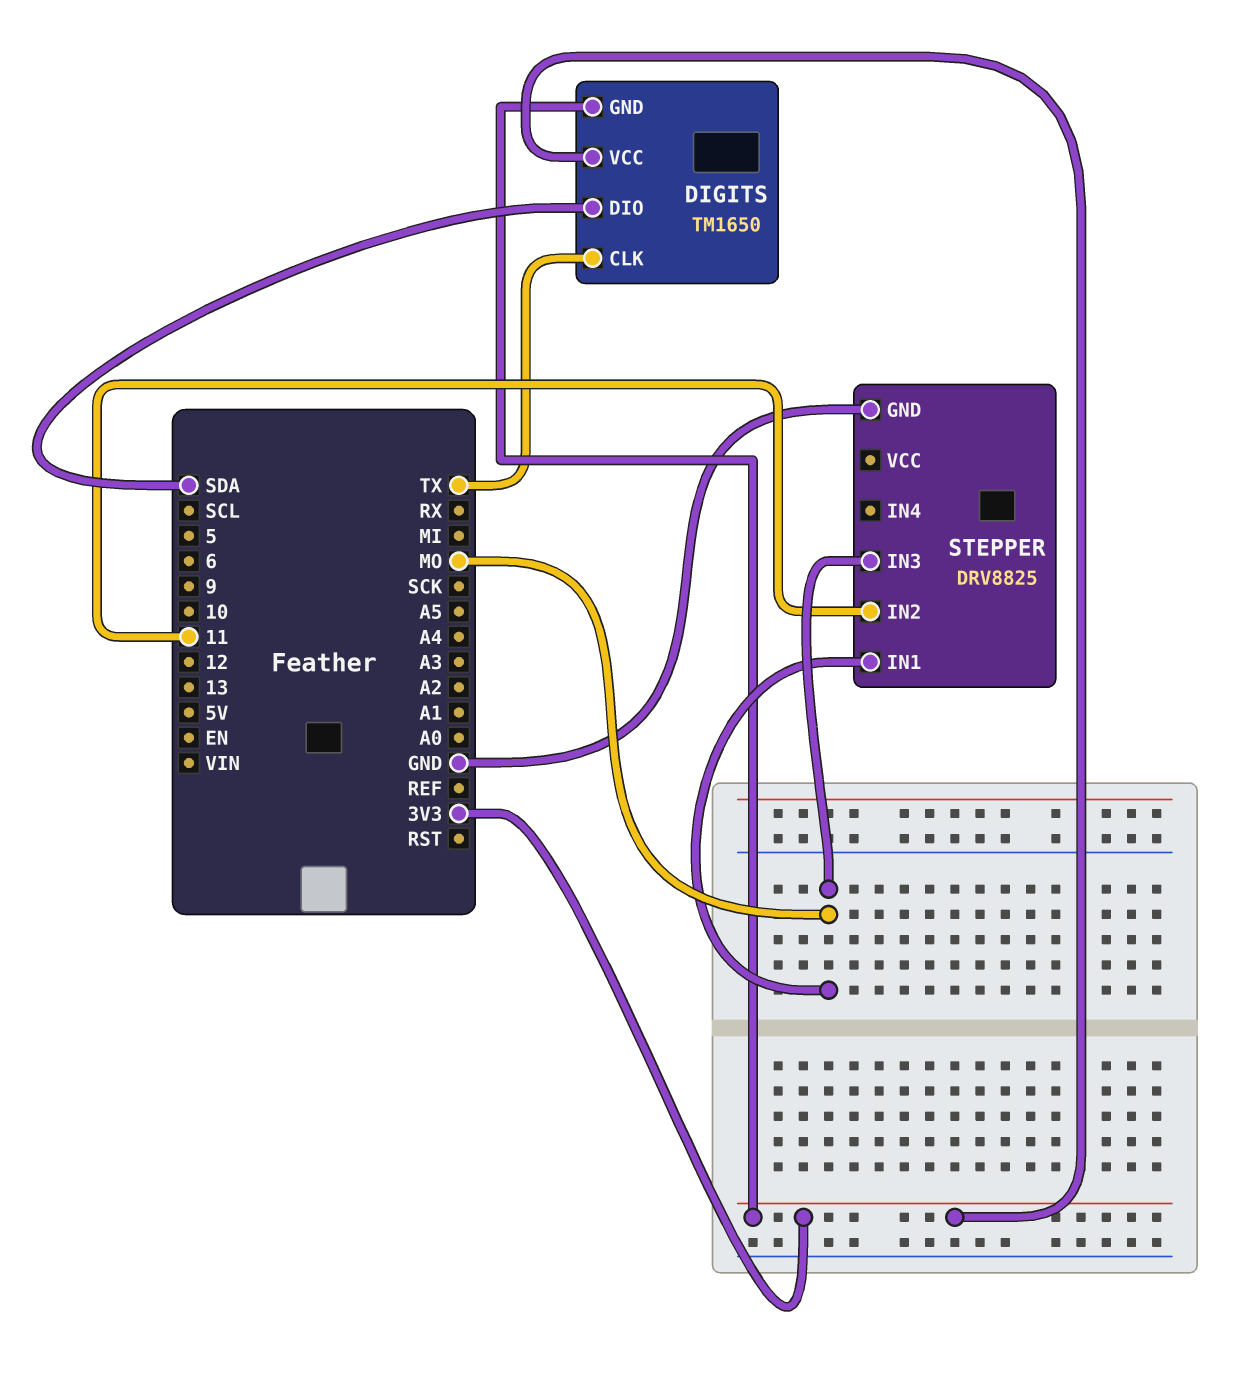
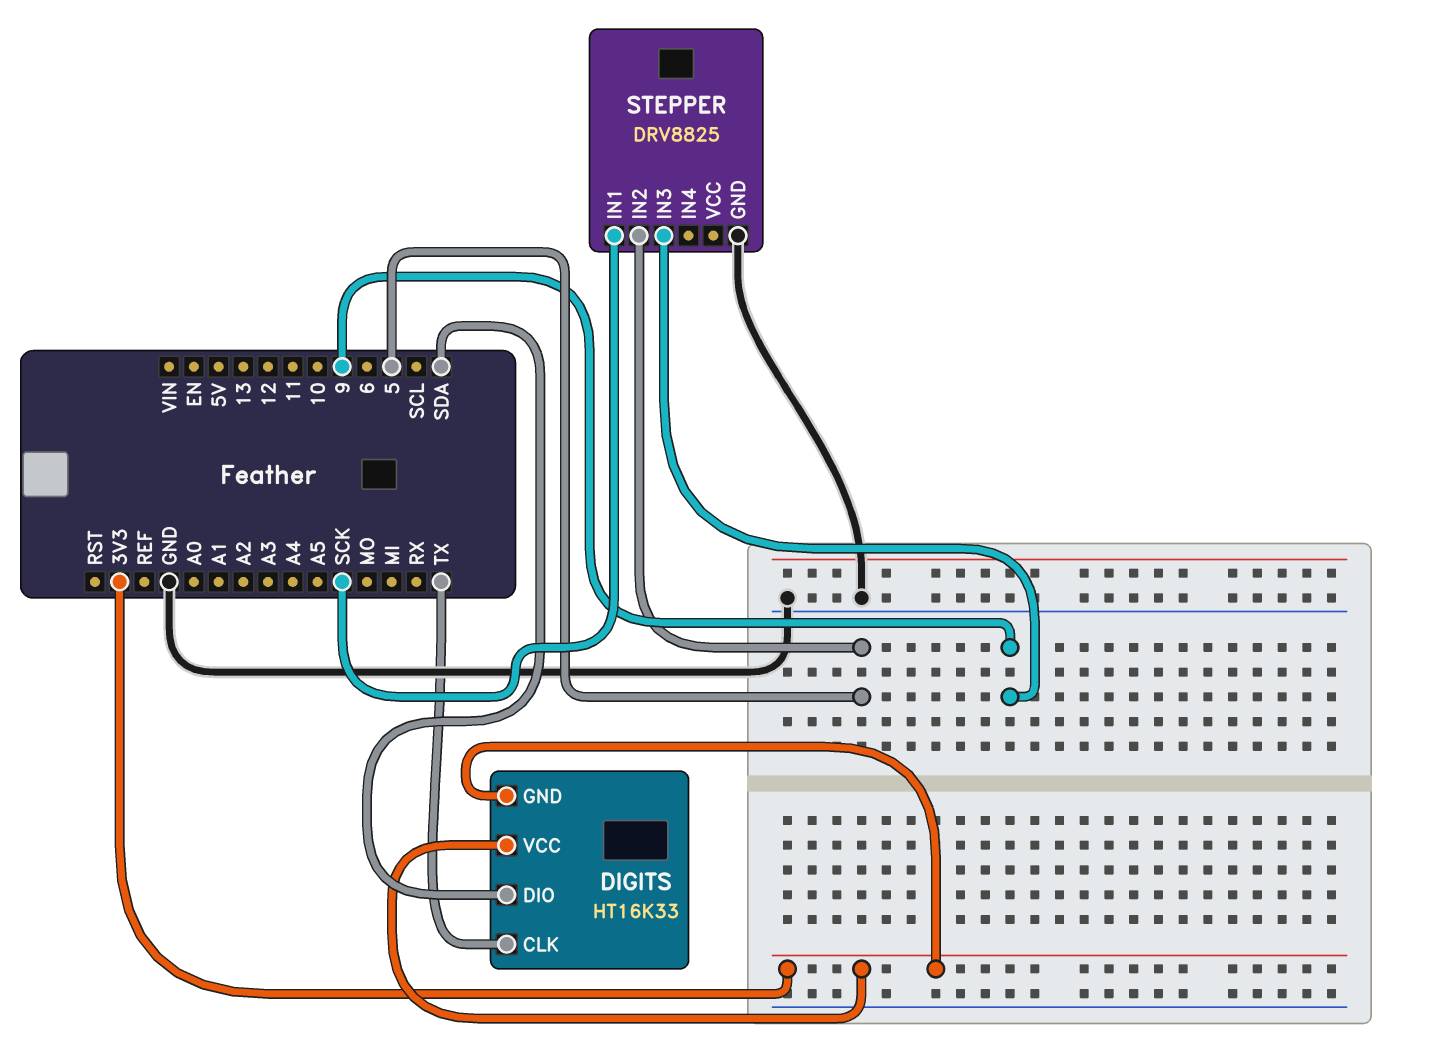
DIGITS: TM1650 -> HT16K33
STEPPER pin IN1: MO -> SCK
STEPPER pin IN2: 11 -> 5
STEPPER pin IN3: MO -> 9

